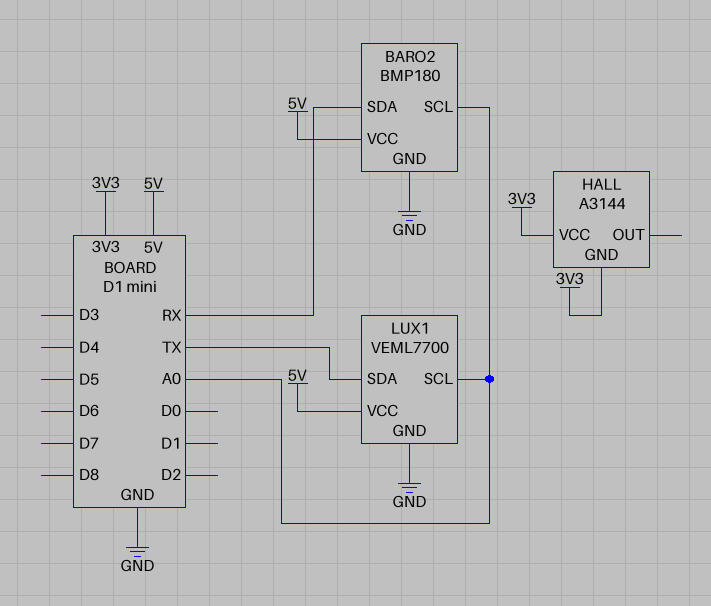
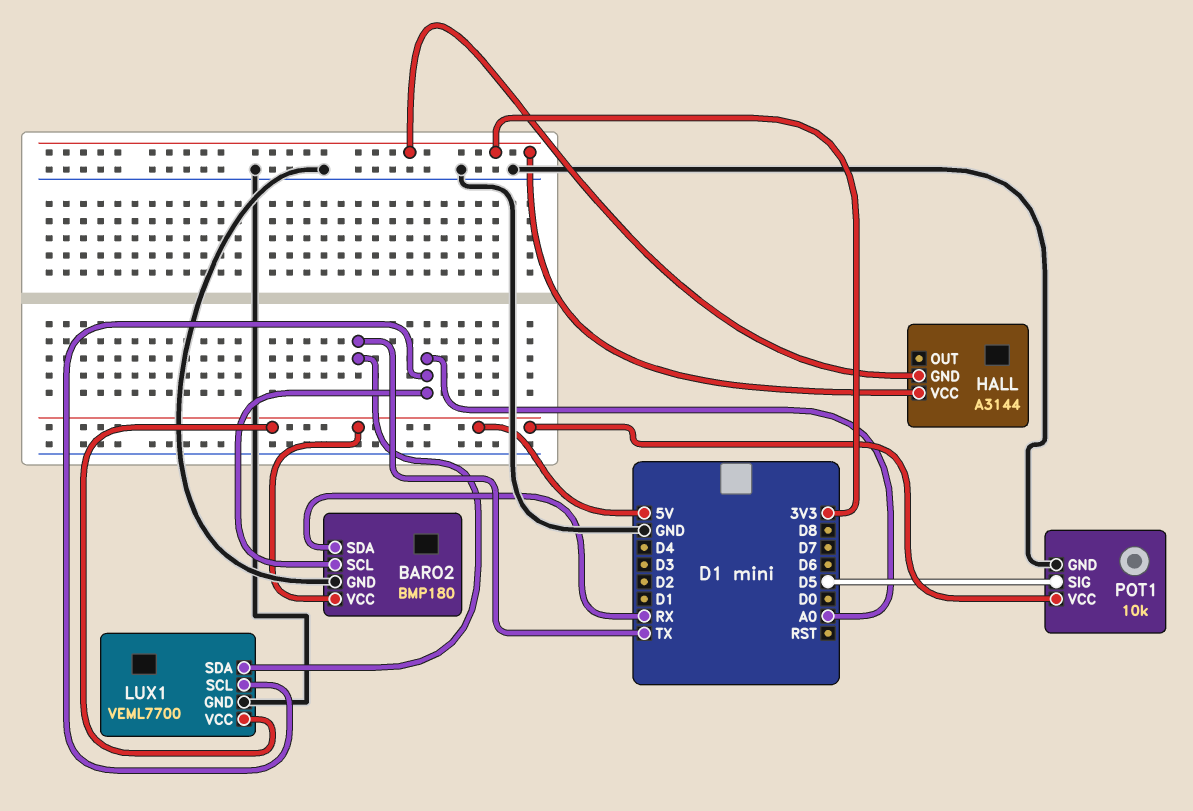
POT1: none -> 10k
POT1 pin GND: none -> GND
POT1 pin SIG: none -> D5
POT1 pin VCC: none -> 5V

